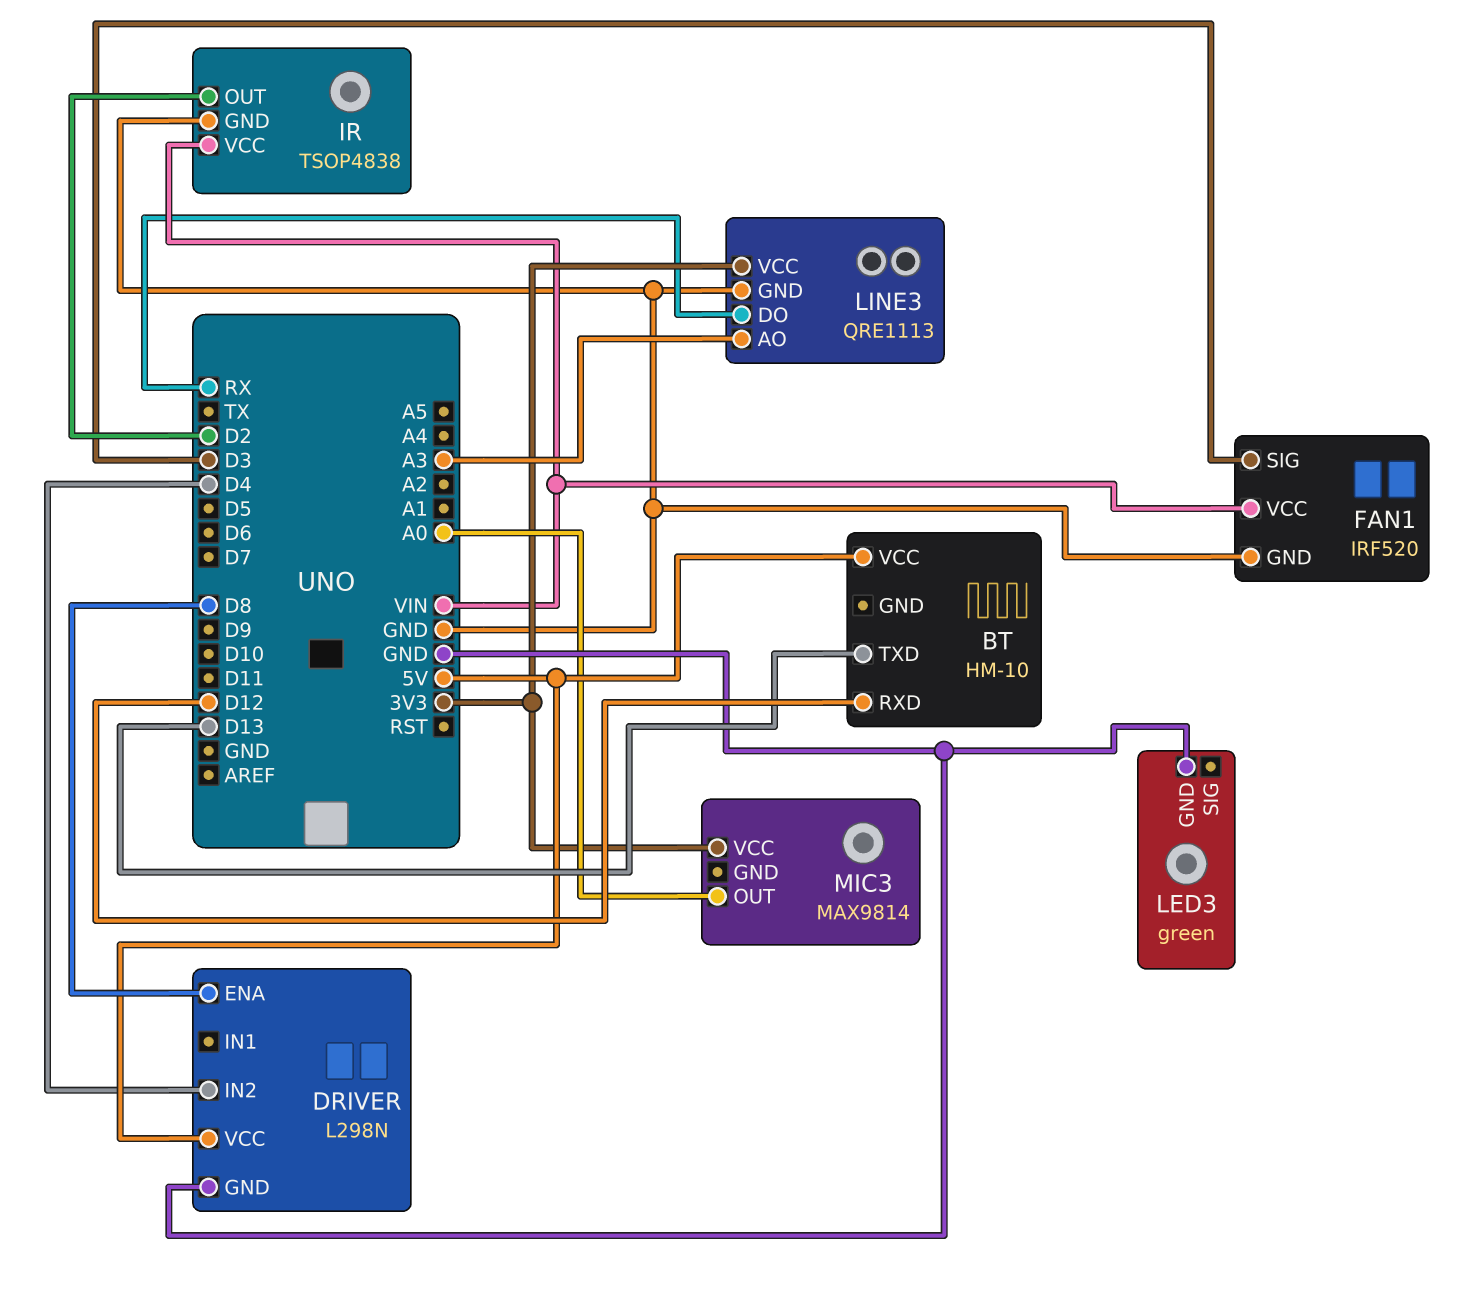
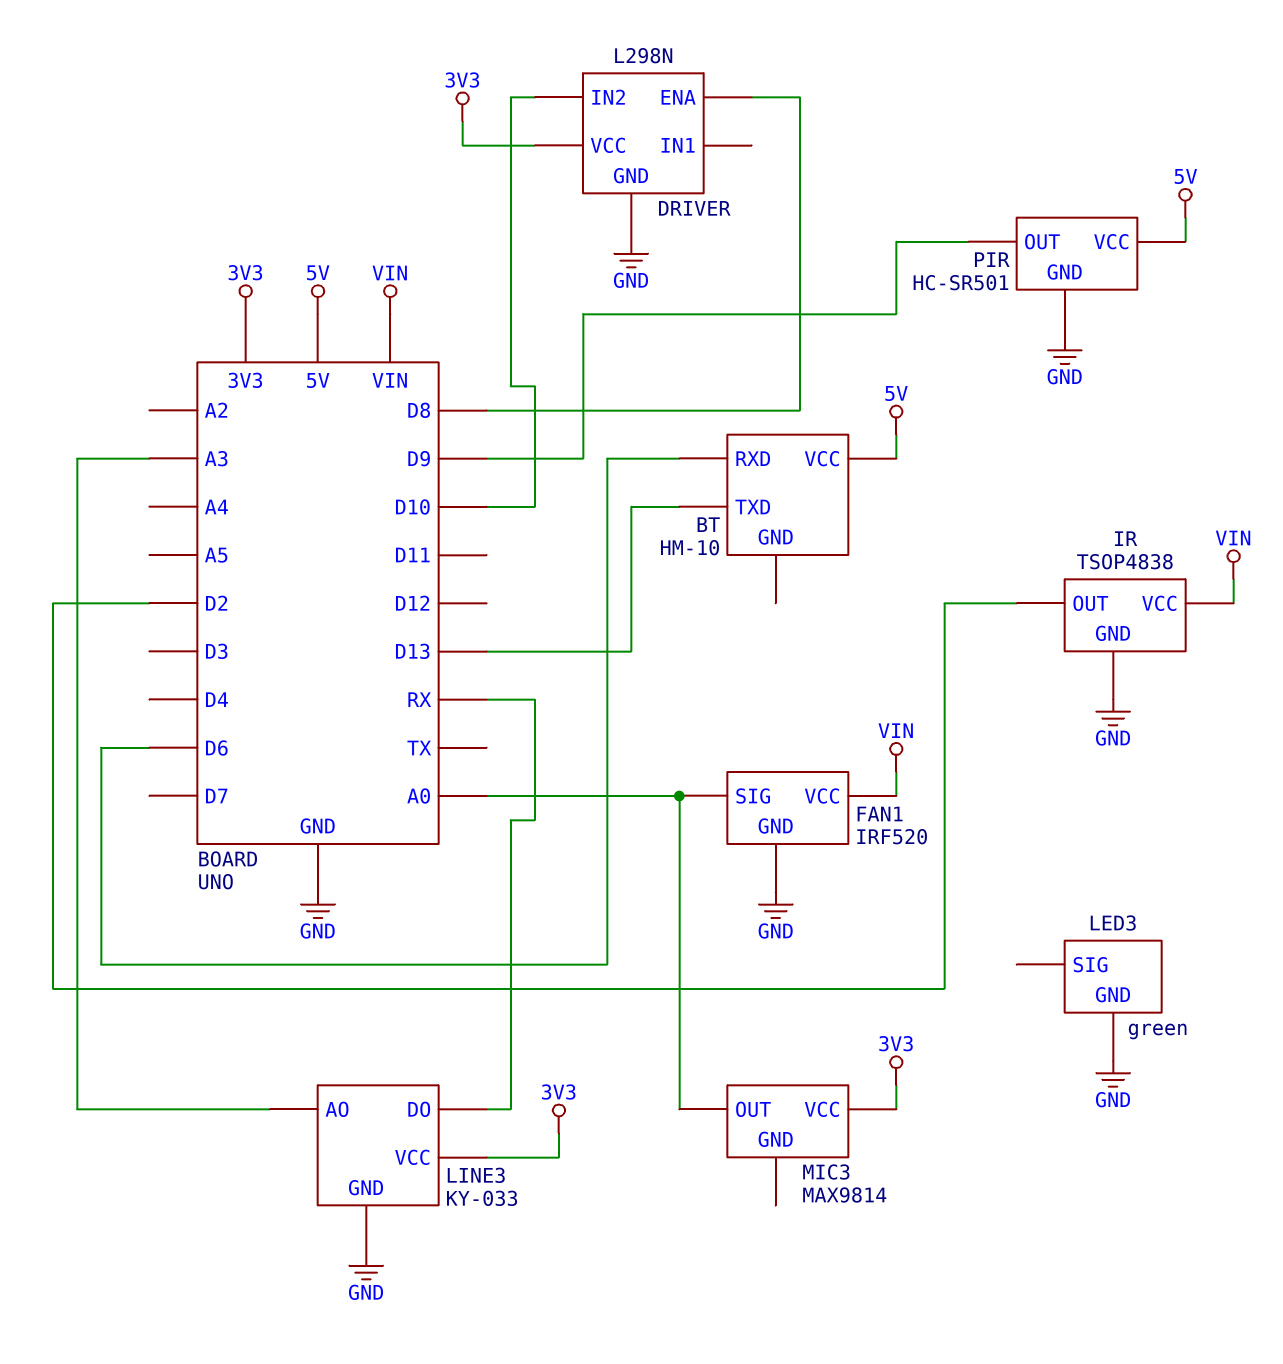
BT pin RXD: D12 -> D6
DRIVER pin IN2: D4 -> D10
DRIVER pin VCC: 5V -> 3V3
FAN1 pin SIG: D3 -> A0
LINE3: QRE1113 -> KY-033
PIR: none -> HC-SR501
PIR pin GND: none -> GND
PIR pin OUT: none -> D9
PIR pin VCC: none -> 5V

